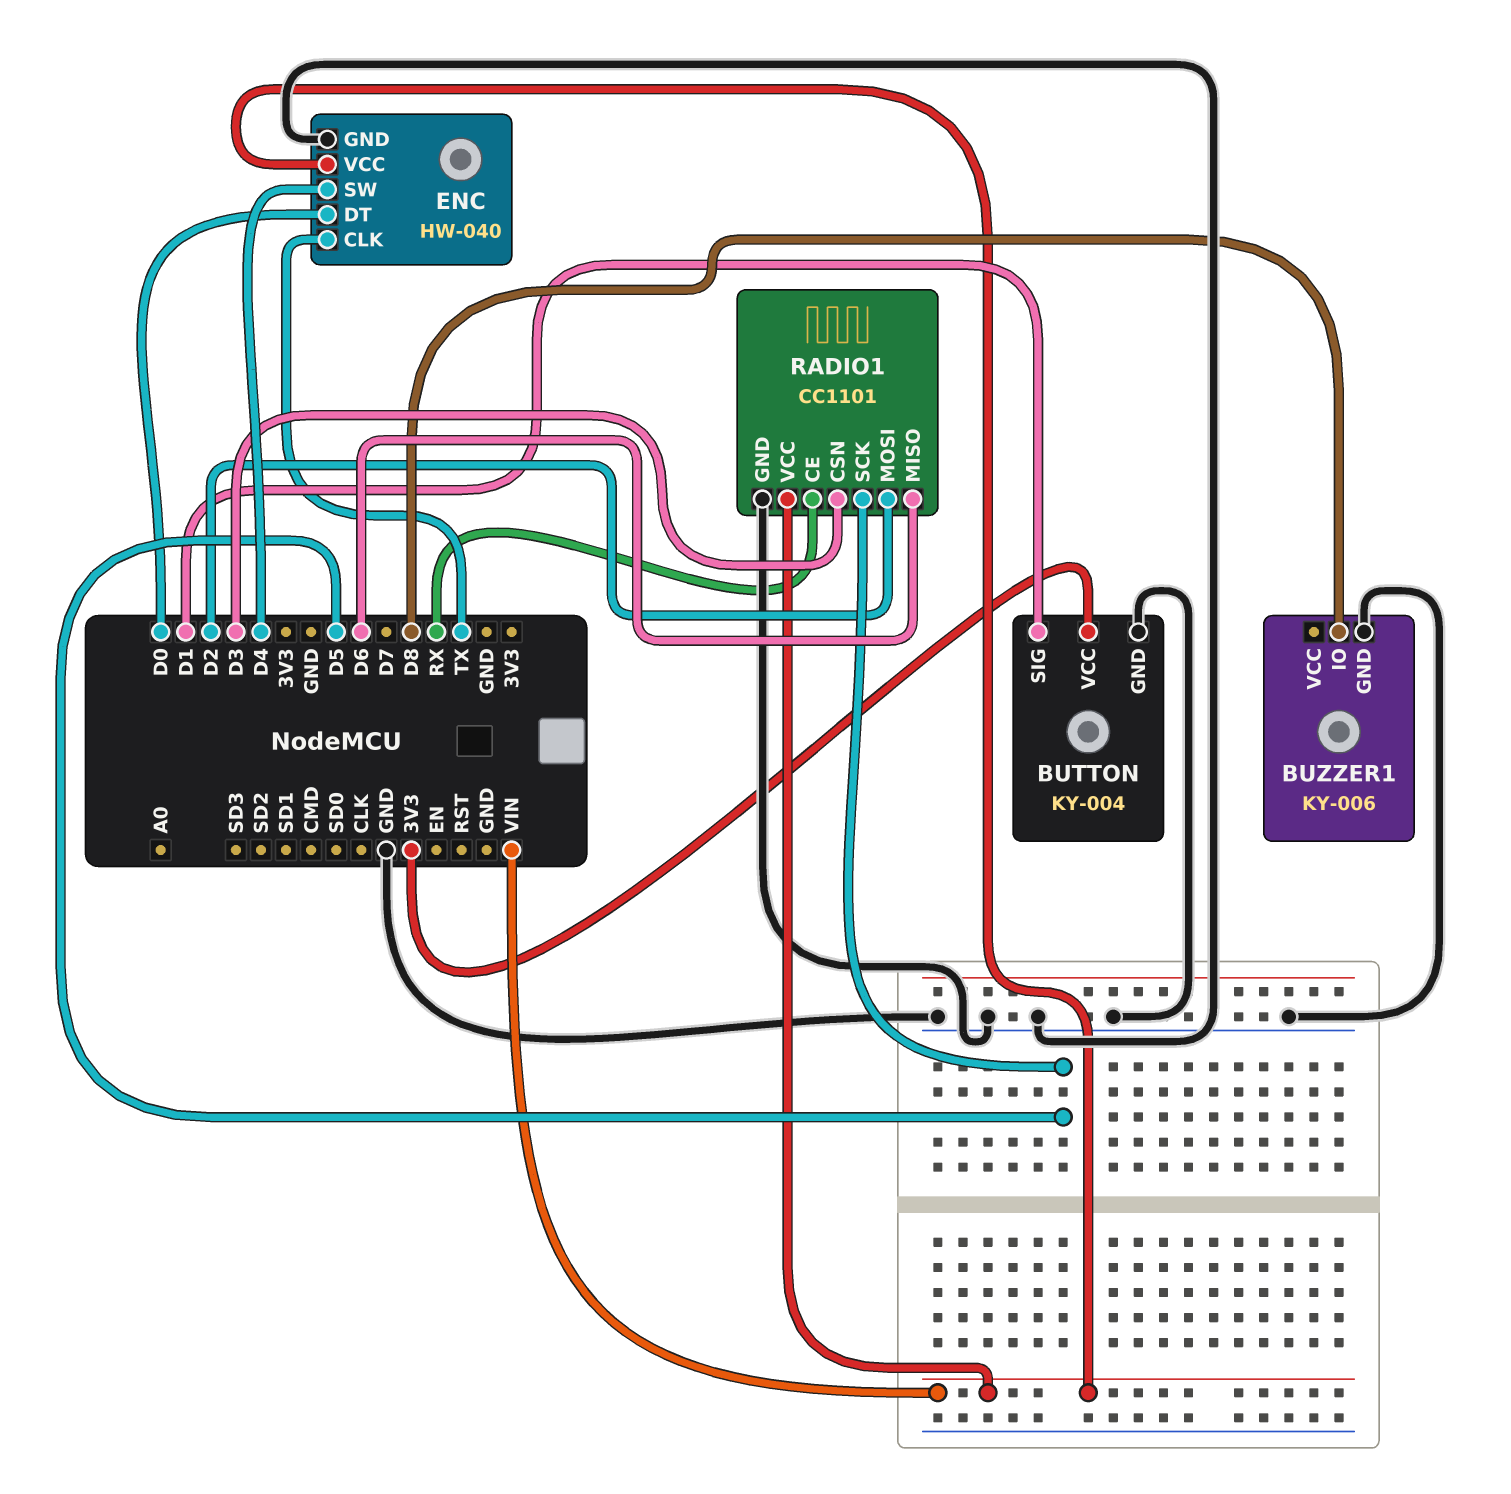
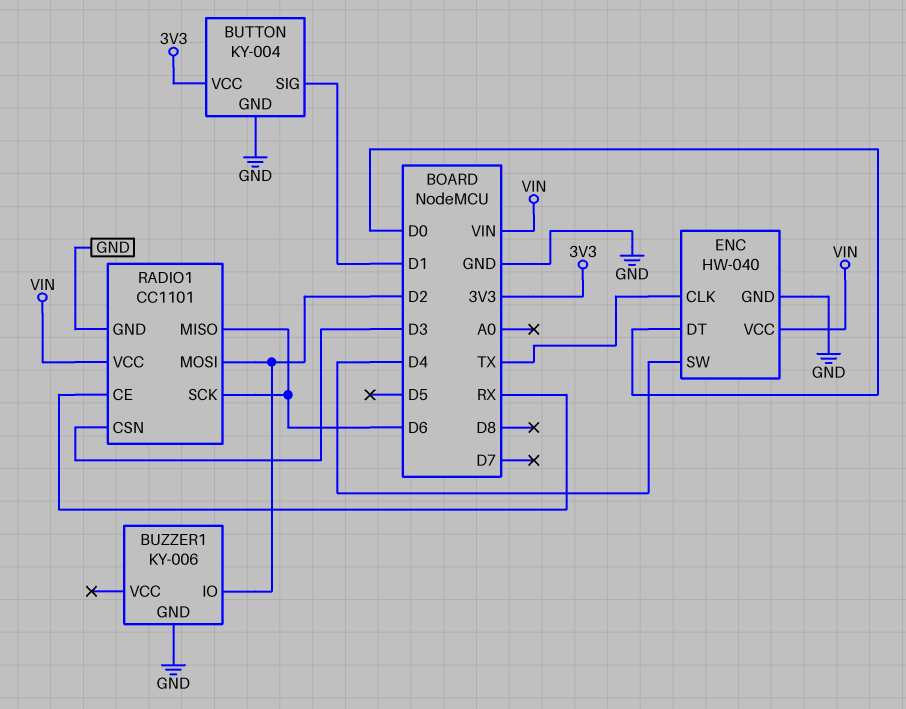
BUZZER1 pin IO: D8 -> D2
RADIO1 pin SCK: D5 -> D6

